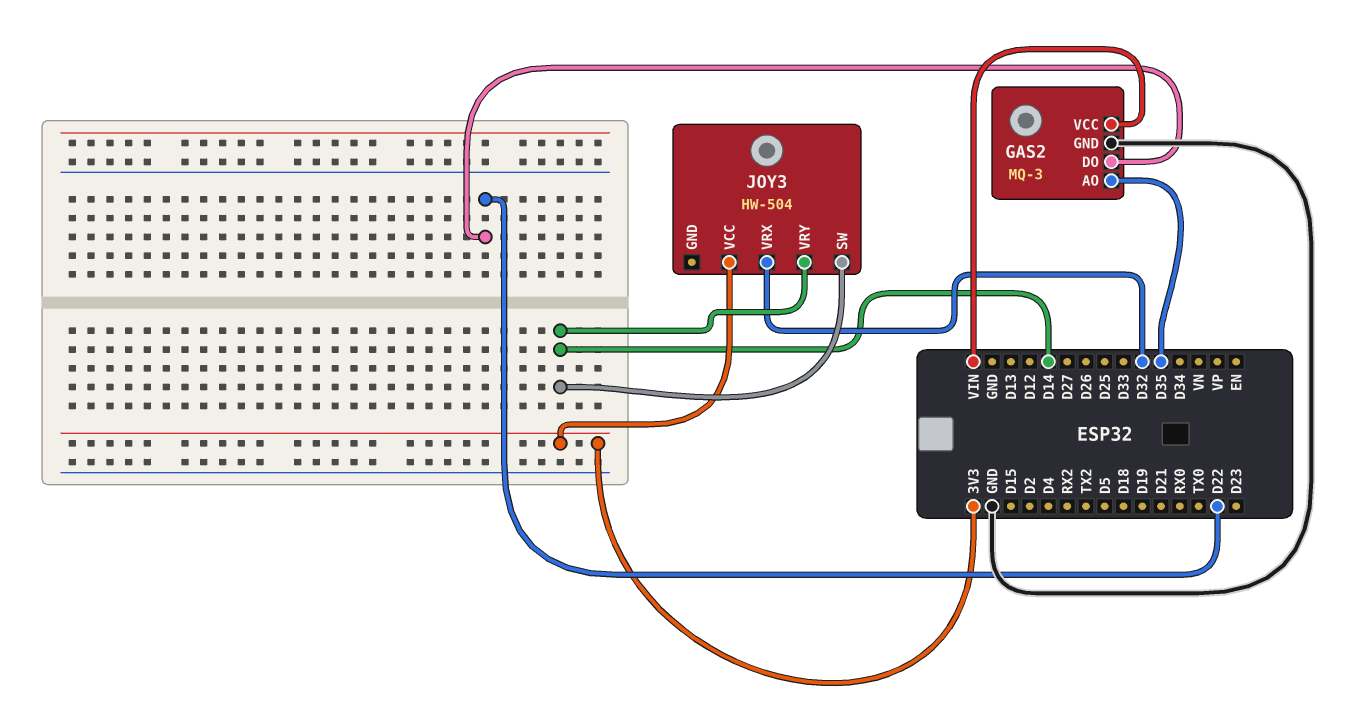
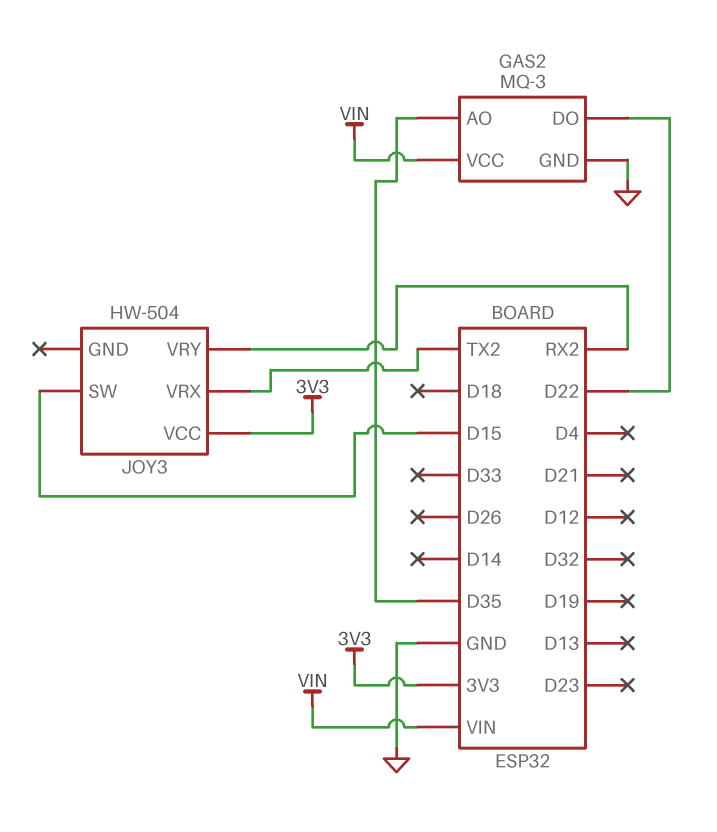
JOY3 pin SW: D14 -> D15
JOY3 pin VRX: D32 -> TX2
JOY3 pin VRY: D14 -> RX2

